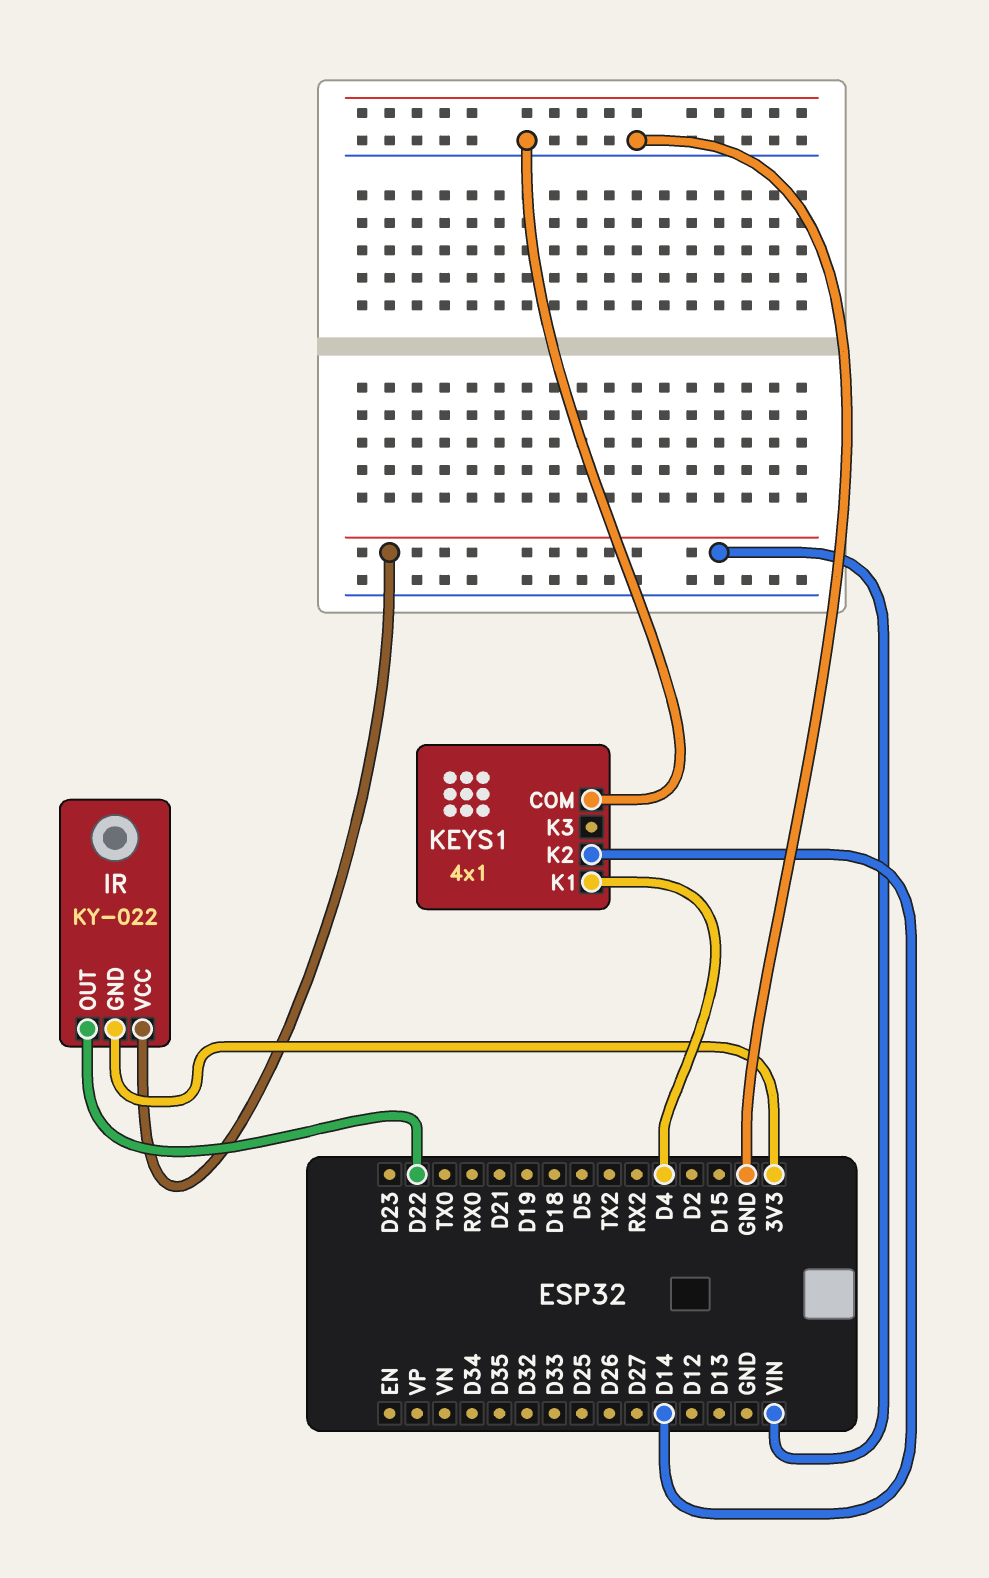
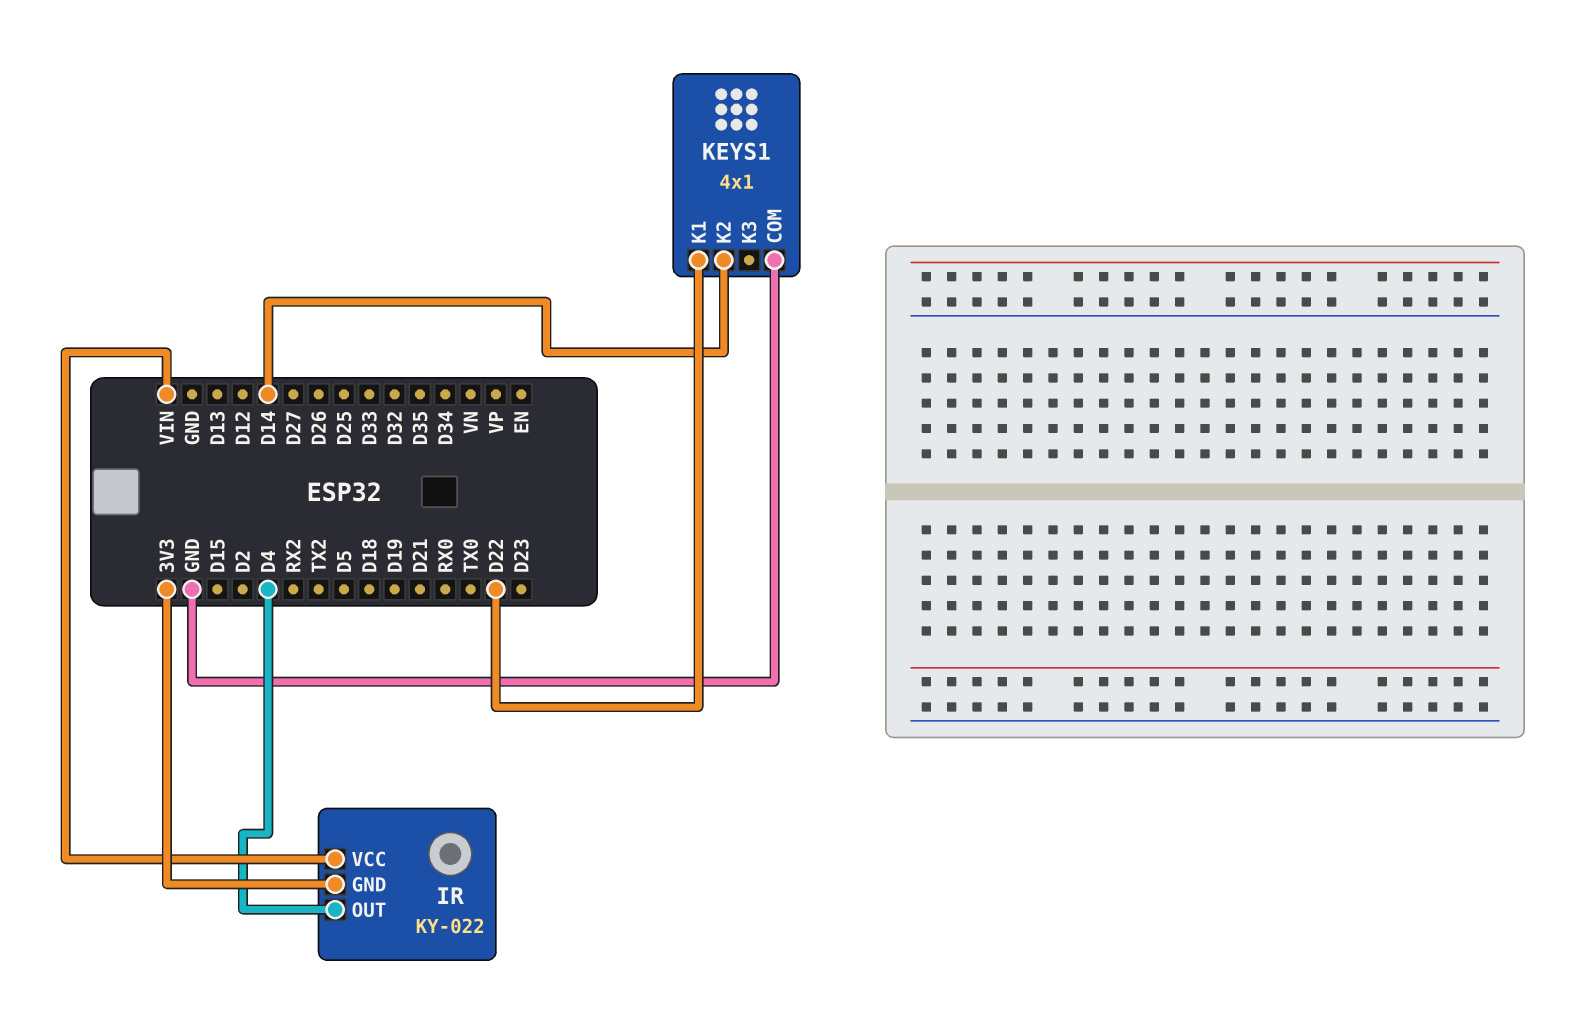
IR pin OUT: D22 -> D4
KEYS1 pin K1: D4 -> D22

